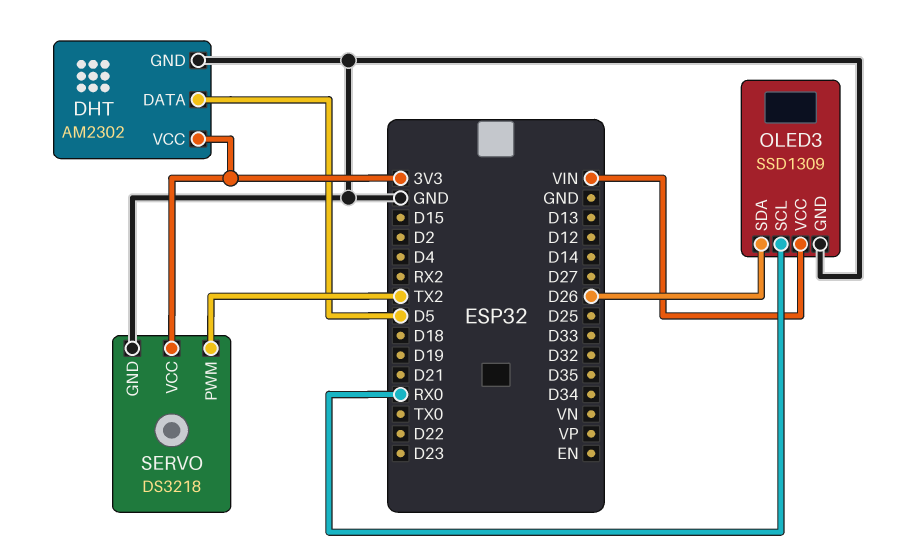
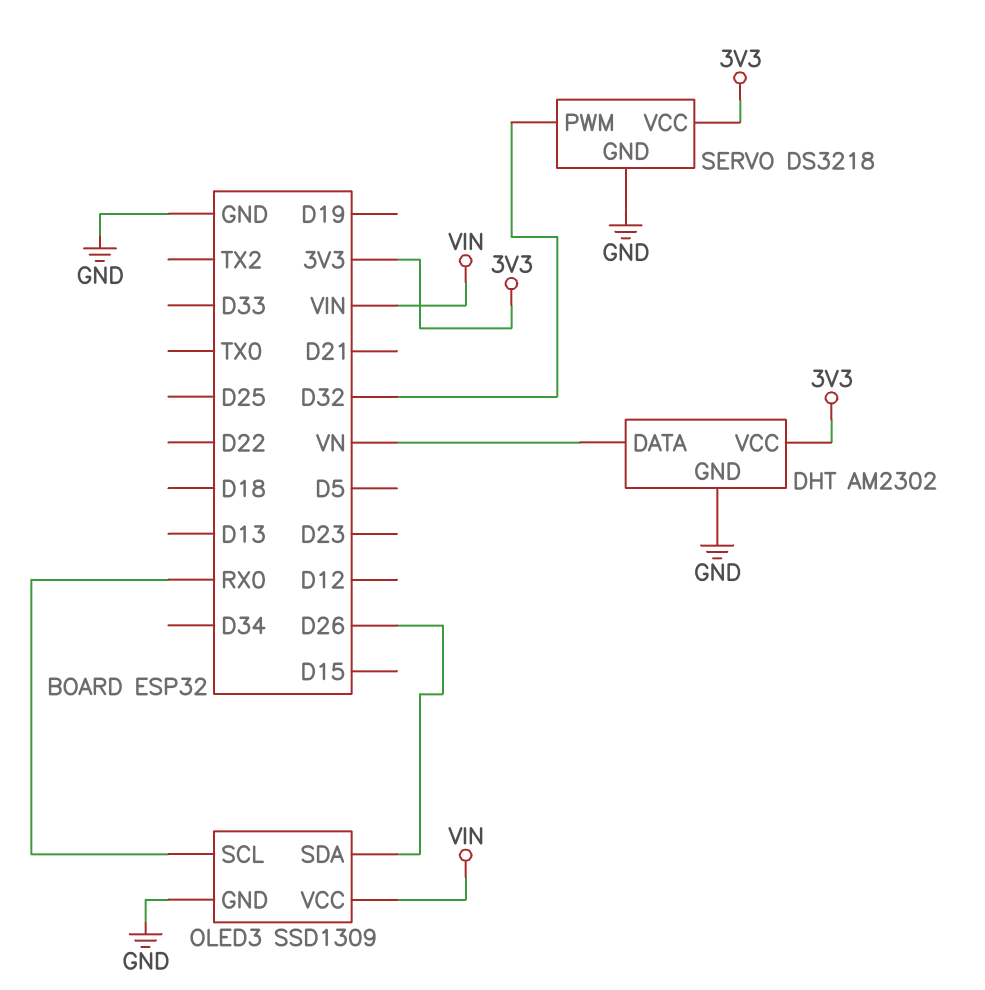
DHT pin DATA: D5 -> VN
SERVO pin PWM: TX2 -> D32

